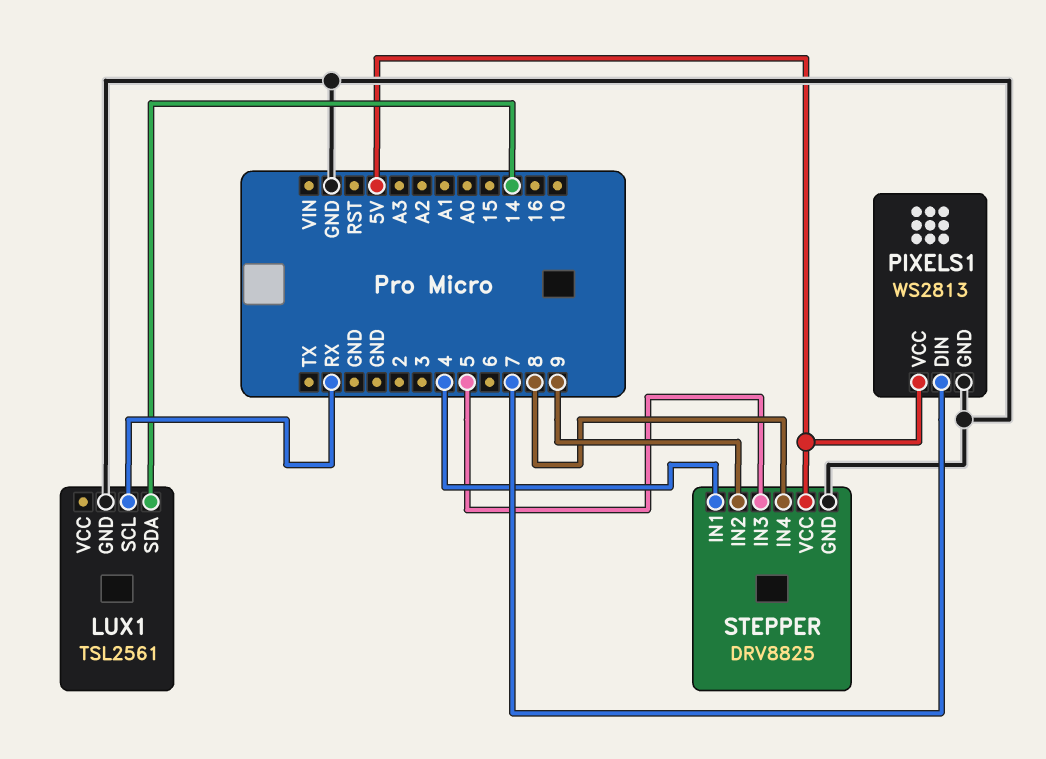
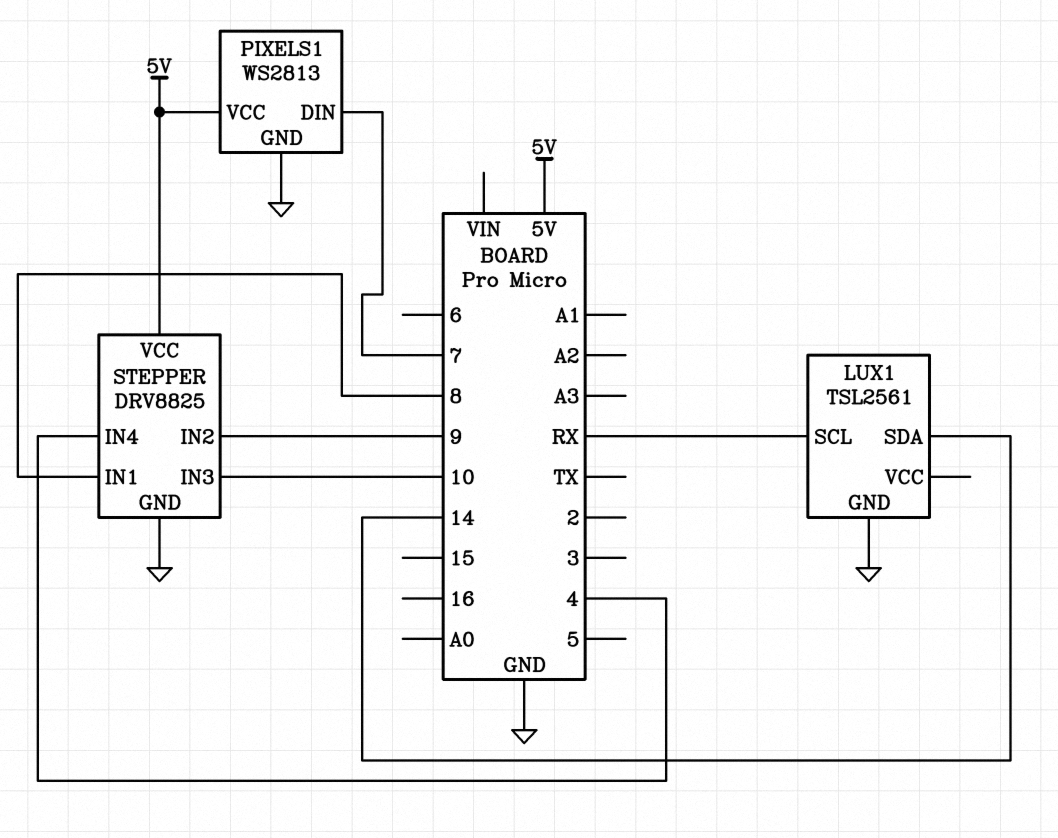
STEPPER pin IN1: 4 -> 8
STEPPER pin IN3: 5 -> 10
STEPPER pin IN4: 8 -> 4

